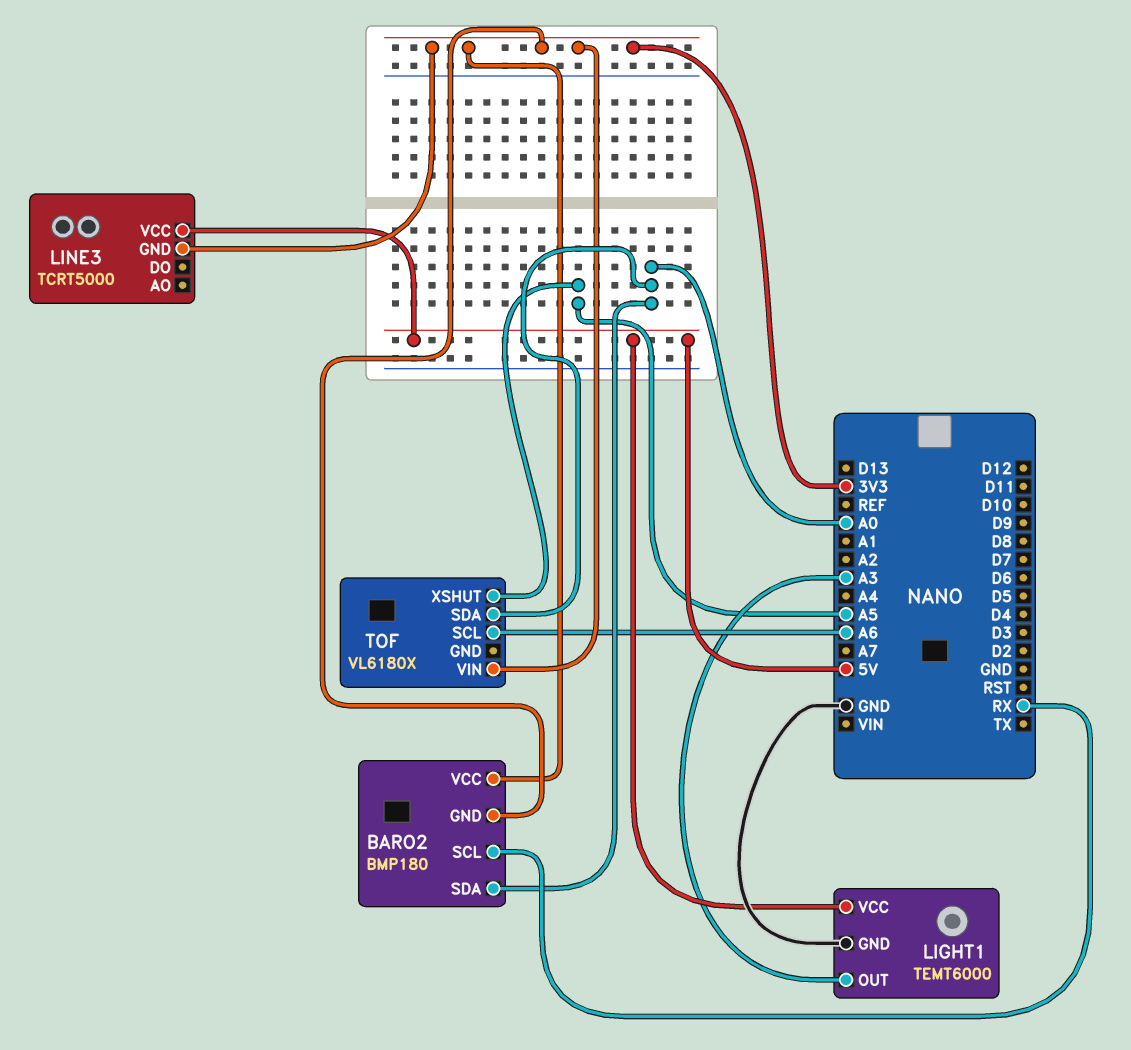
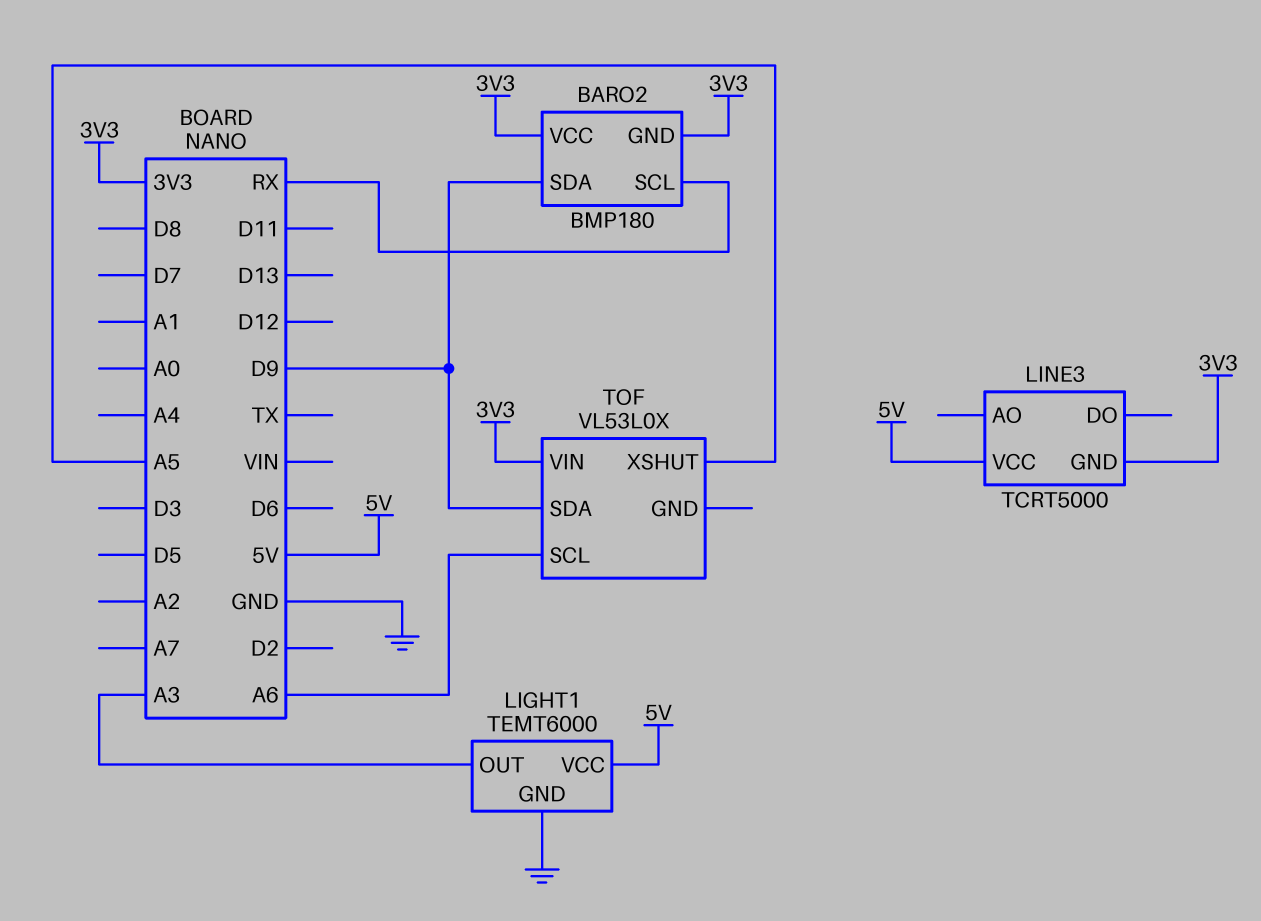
BARO2 pin SDA: A0 -> D9
TOF: VL6180X -> VL53L0X
TOF pin SDA: A0 -> D9

